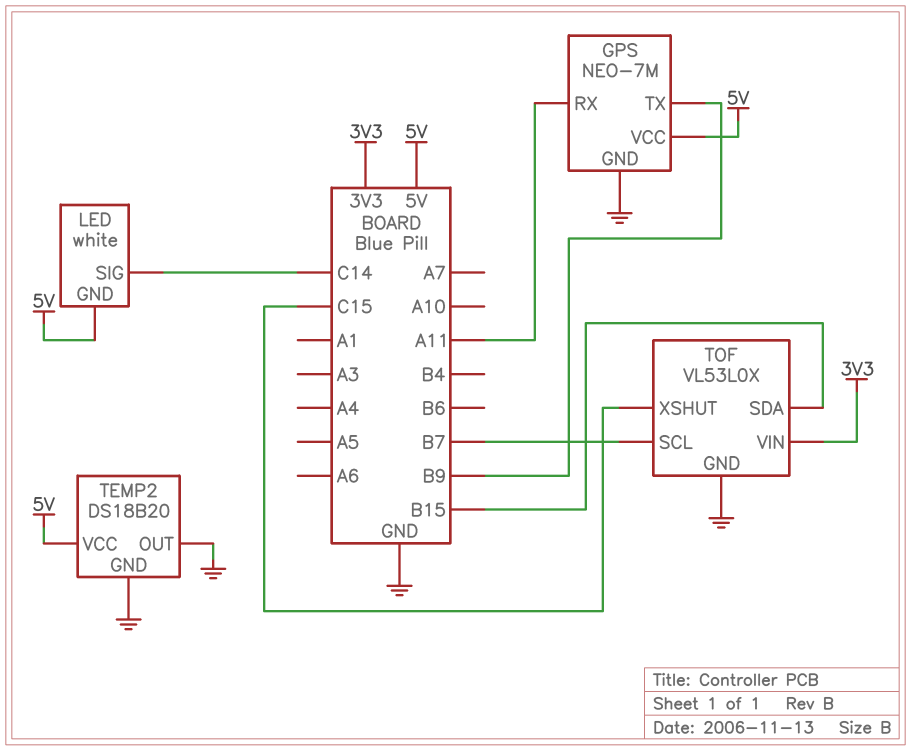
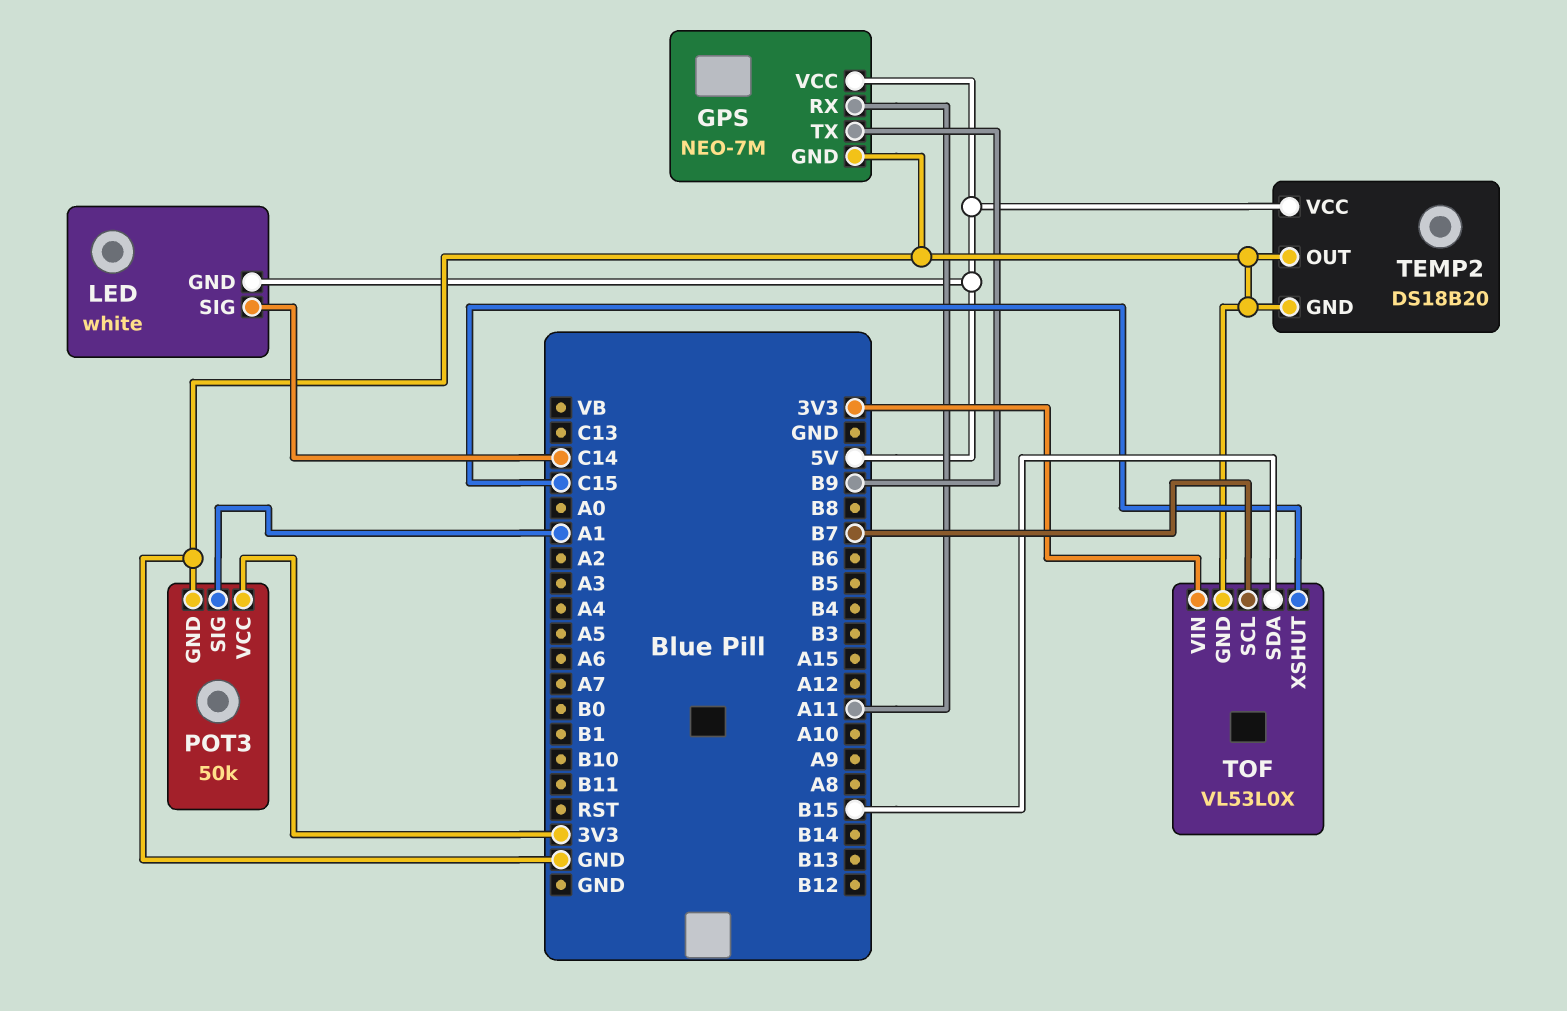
POT3: none -> 50k
POT3 pin GND: none -> GND
POT3 pin SIG: none -> A1
POT3 pin VCC: none -> 3V3

